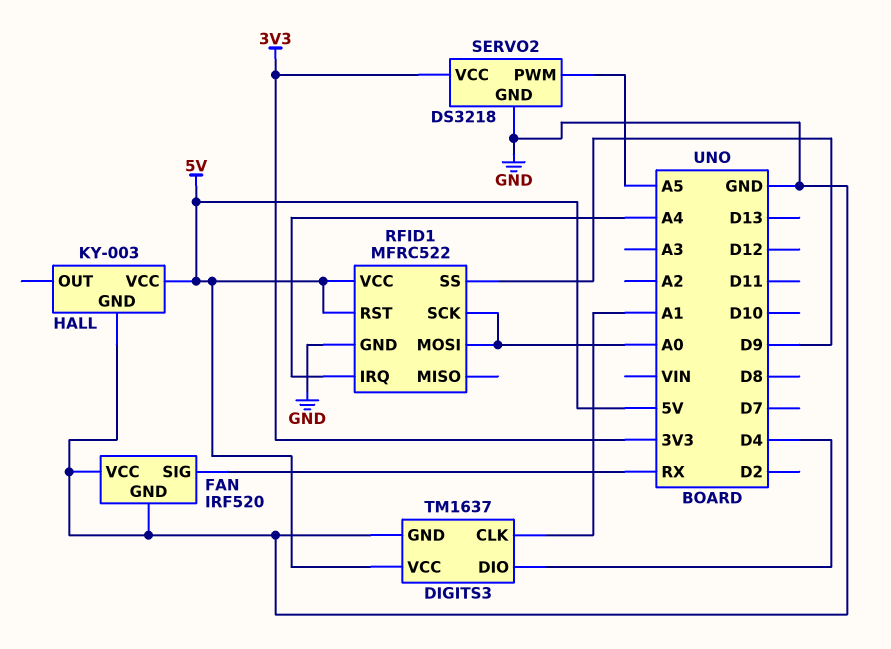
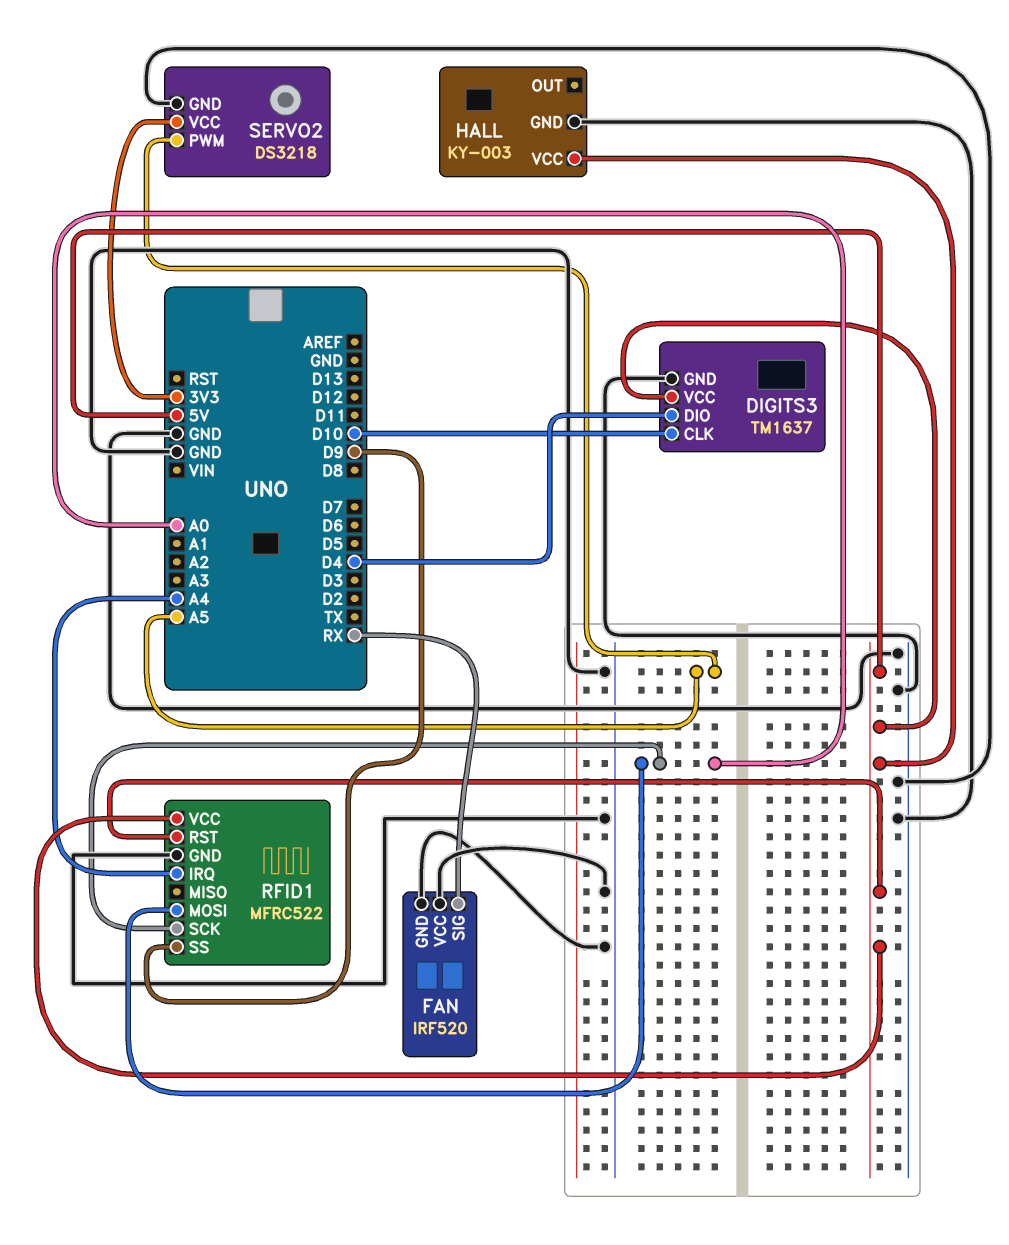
DIGITS3 pin CLK: A1 -> D10

